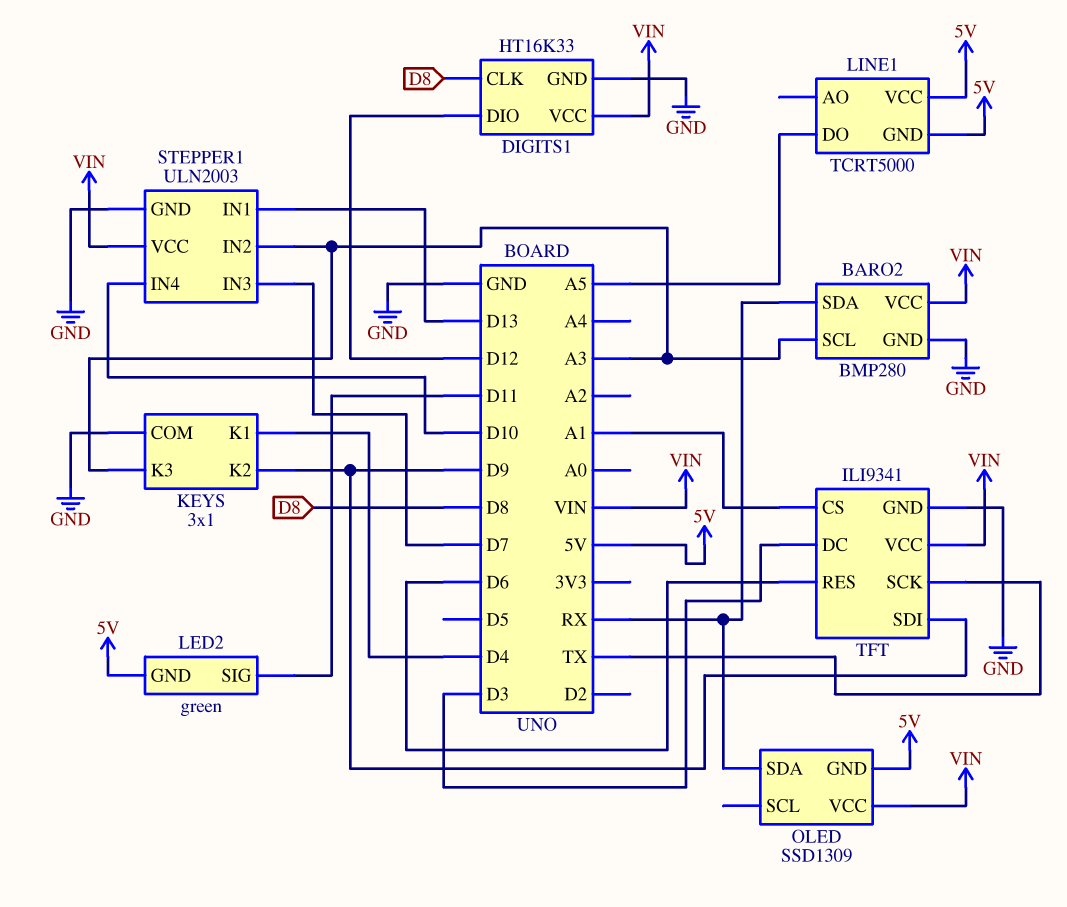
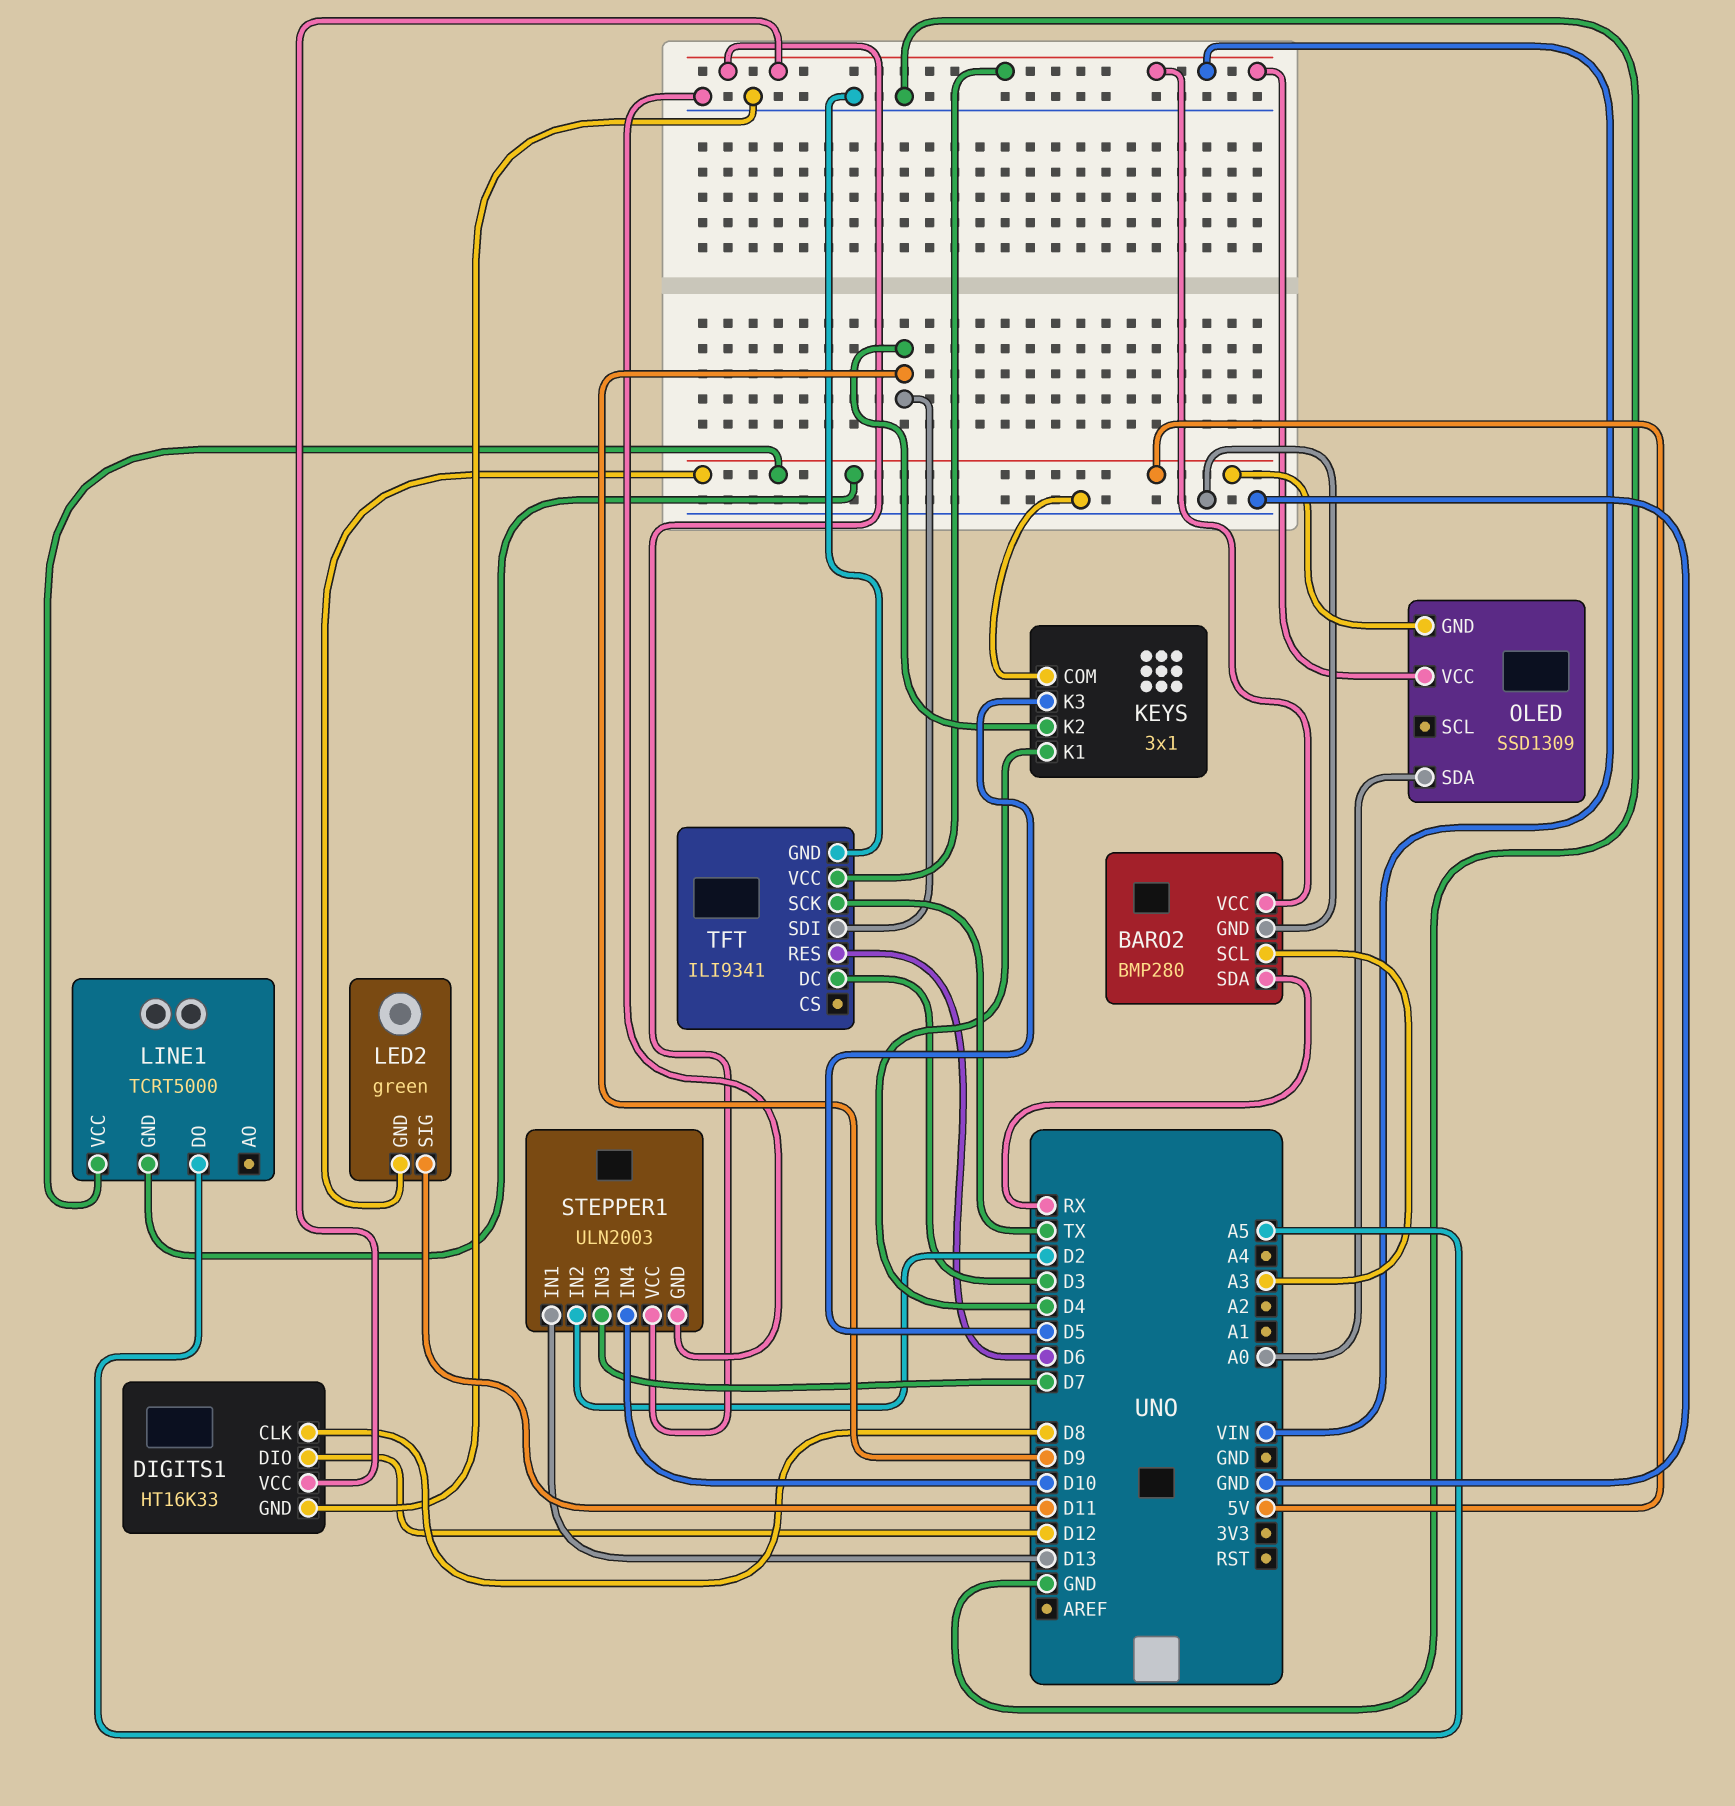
KEYS pin K3: A3 -> D5
OLED pin SDA: RX -> A0
STEPPER1 pin IN2: A3 -> D2
TFT pin CS: A1 -> none

